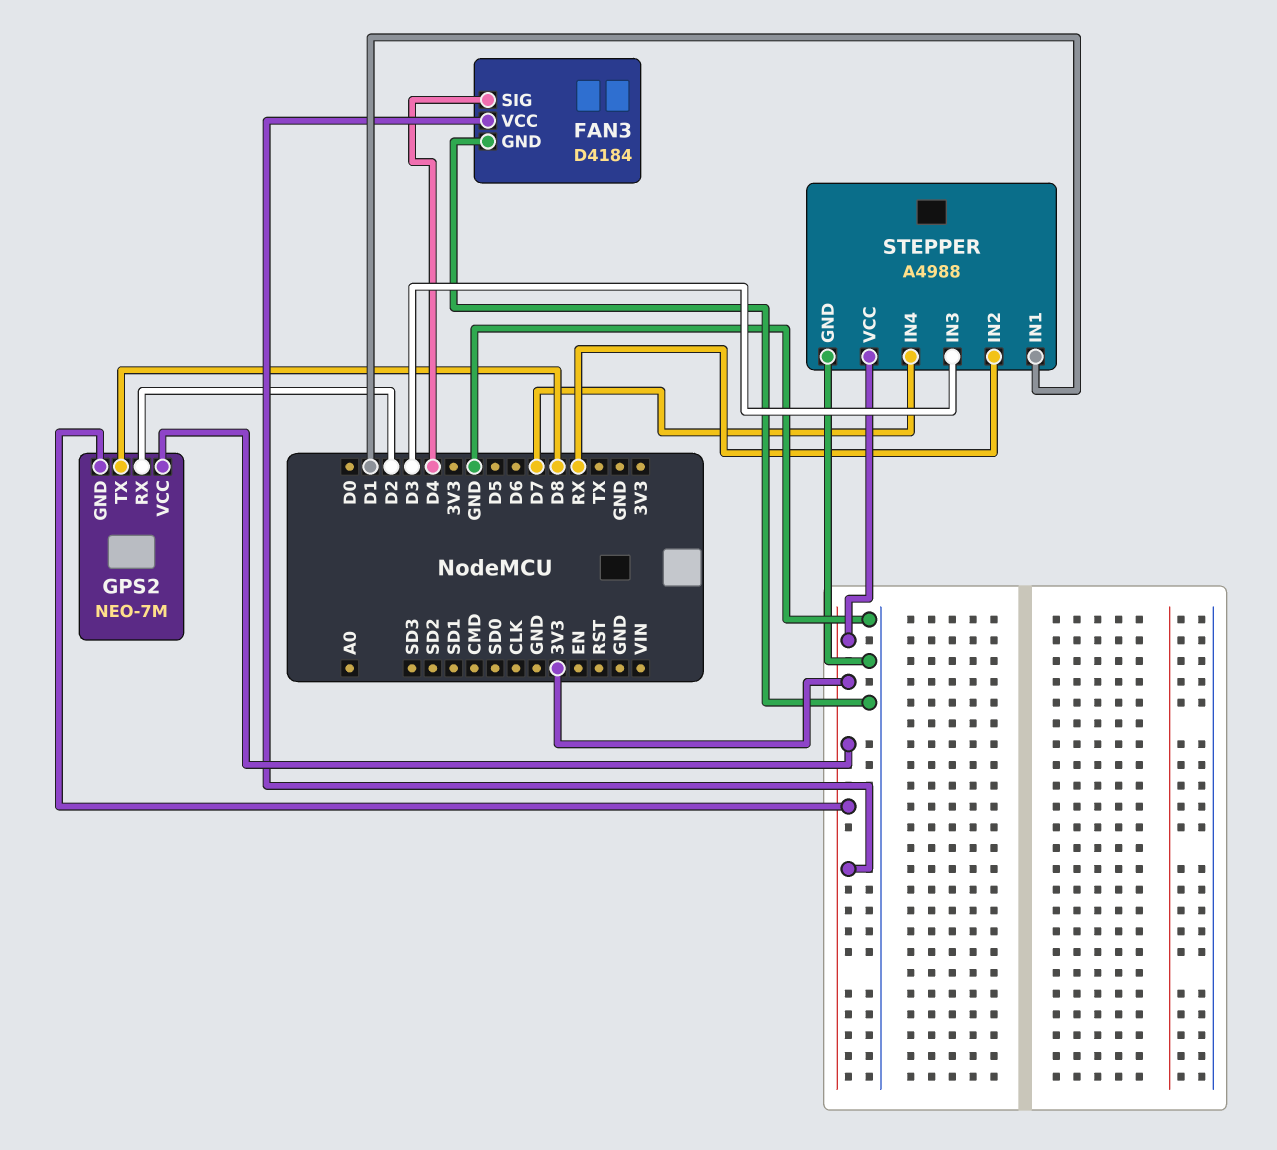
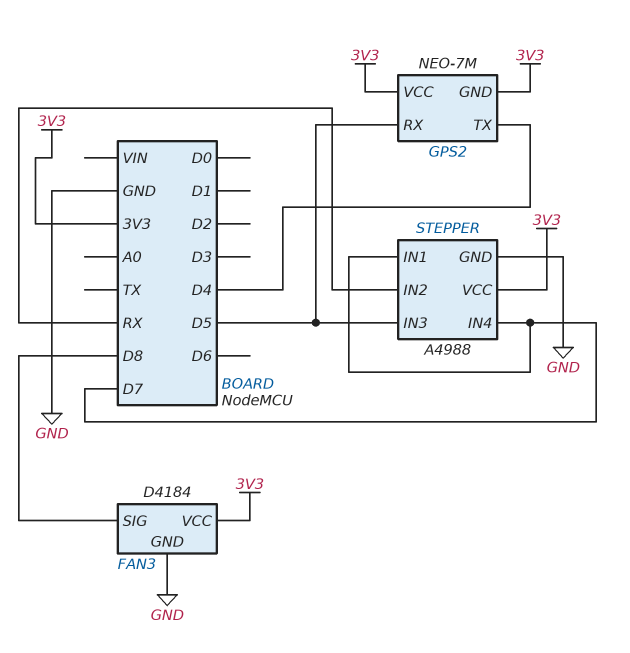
FAN3 pin SIG: D4 -> D8
GPS2 pin RX: D2 -> D5
GPS2 pin TX: D8 -> D4
STEPPER pin IN1: D1 -> D7
STEPPER pin IN3: D3 -> D5

